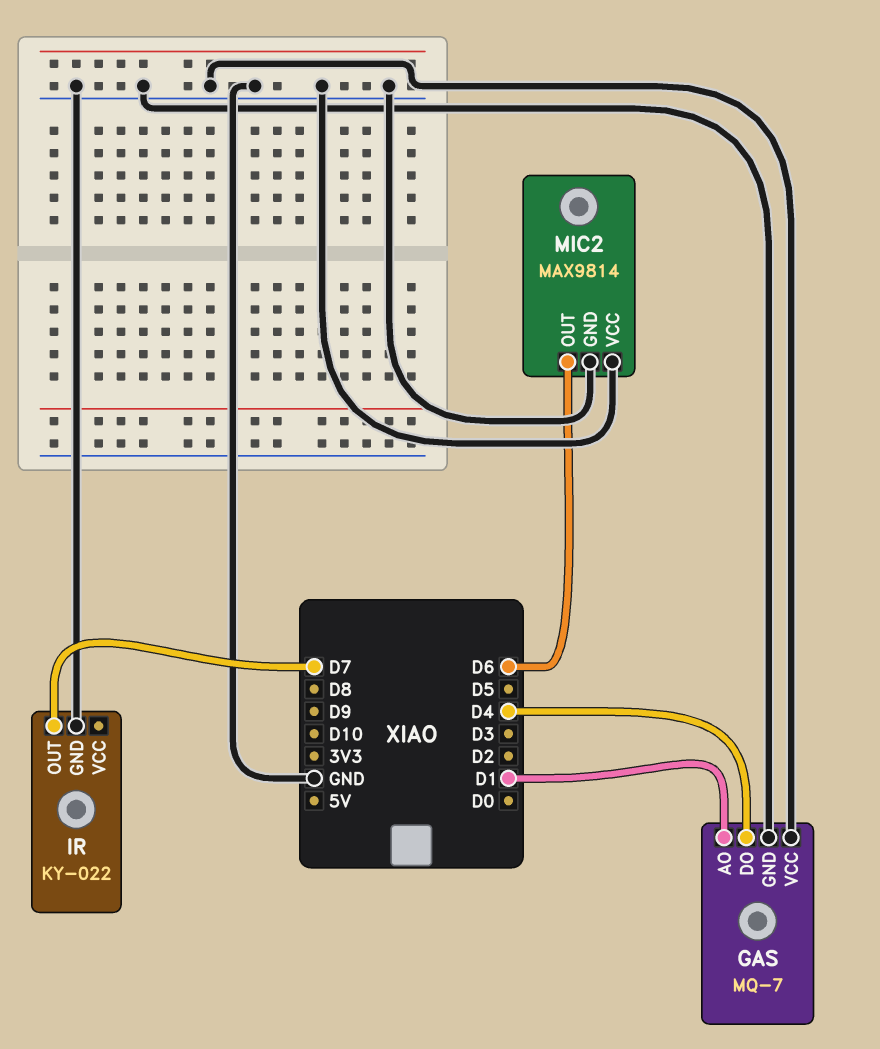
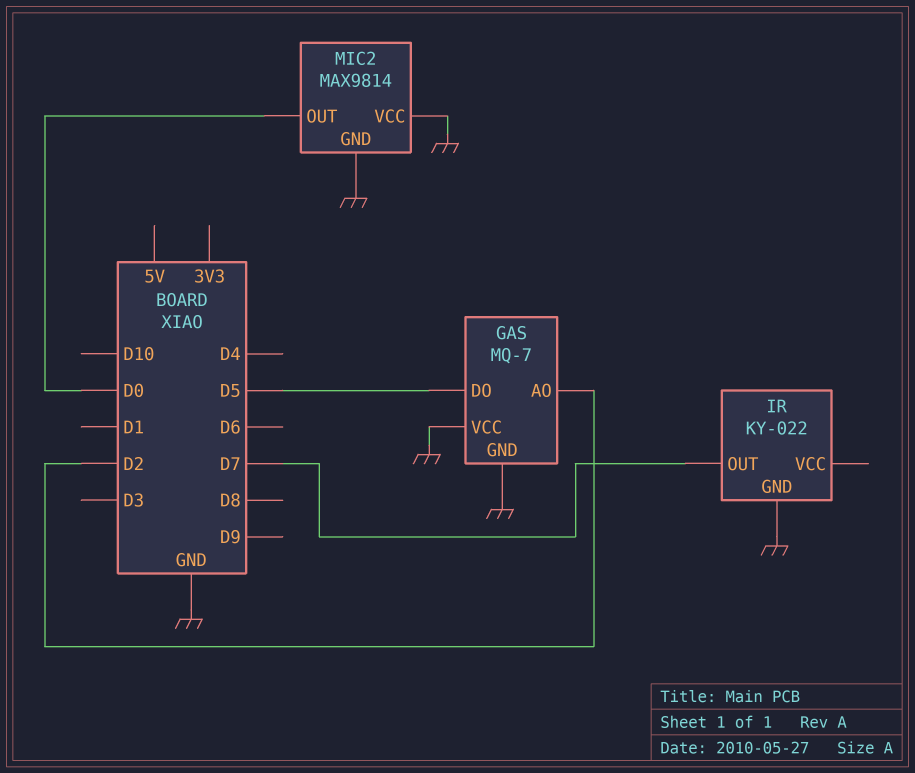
GAS pin AO: D1 -> D2
GAS pin DO: D4 -> D5
MIC2 pin OUT: D6 -> D0

